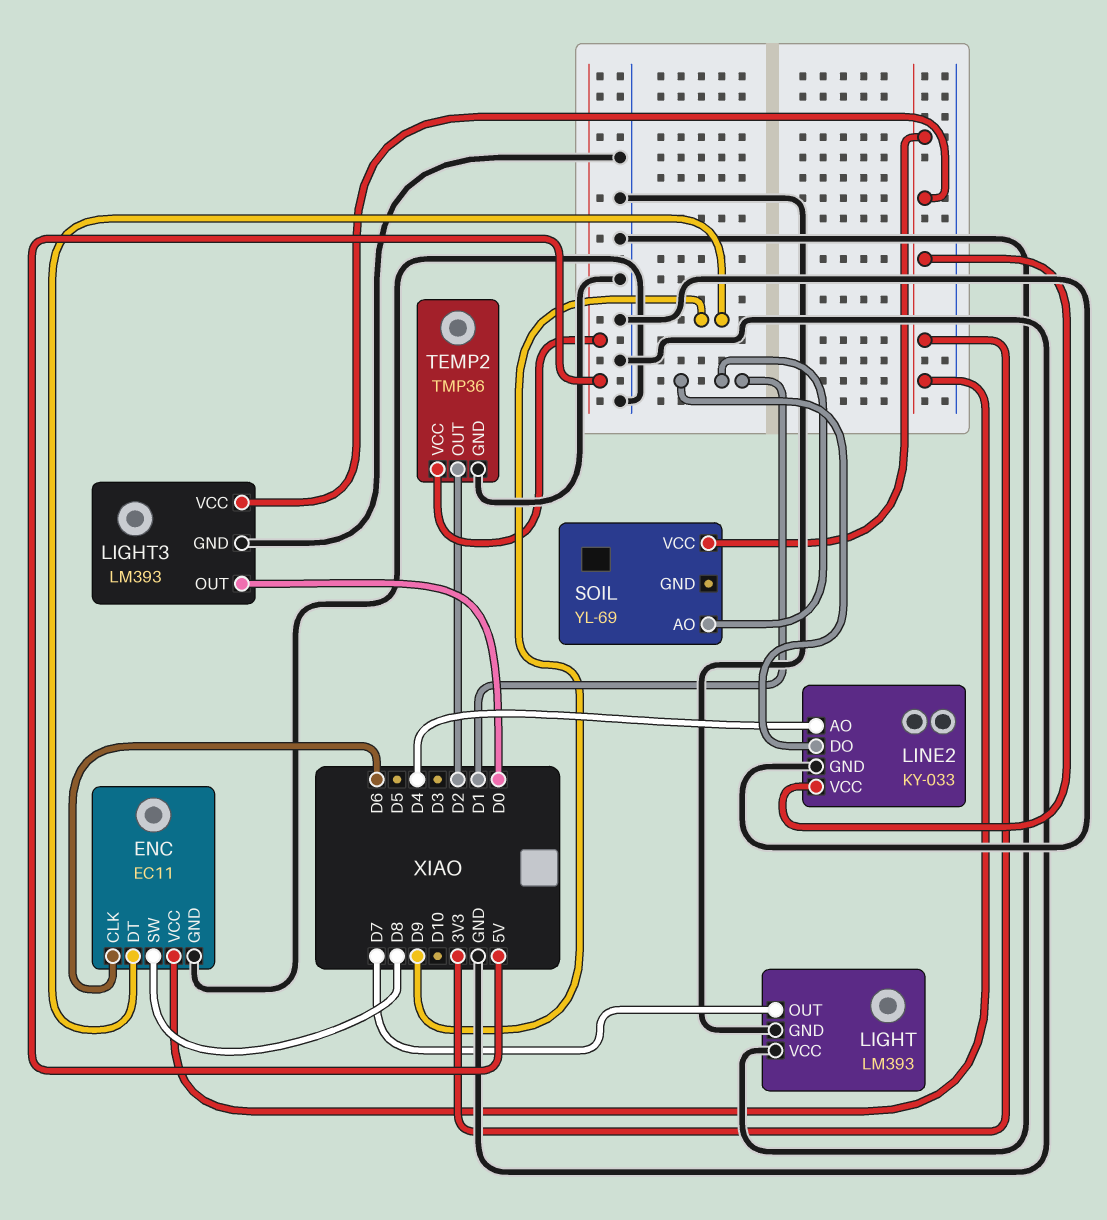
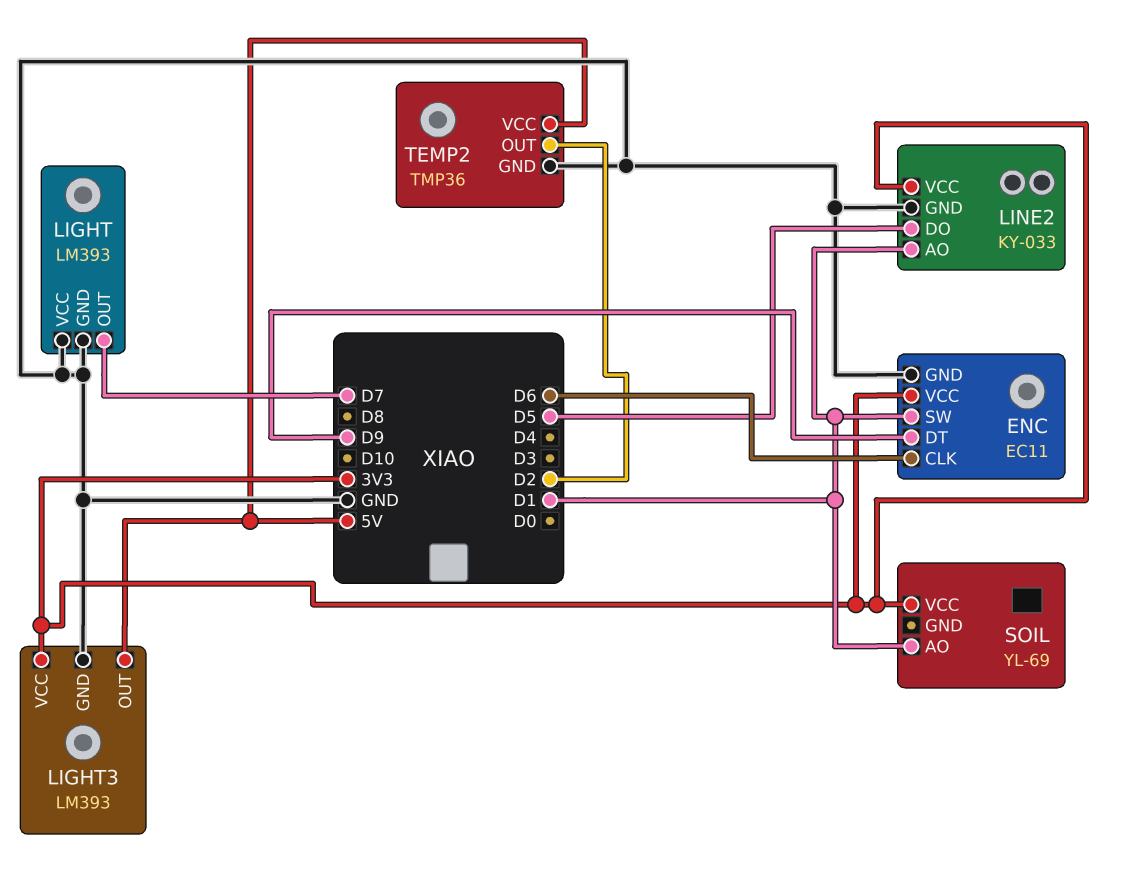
ENC pin SW: D8 -> D1
LIGHT3 pin OUT: D0 -> 5V
LINE2 pin AO: D4 -> D1
LINE2 pin DO: D1 -> D5

